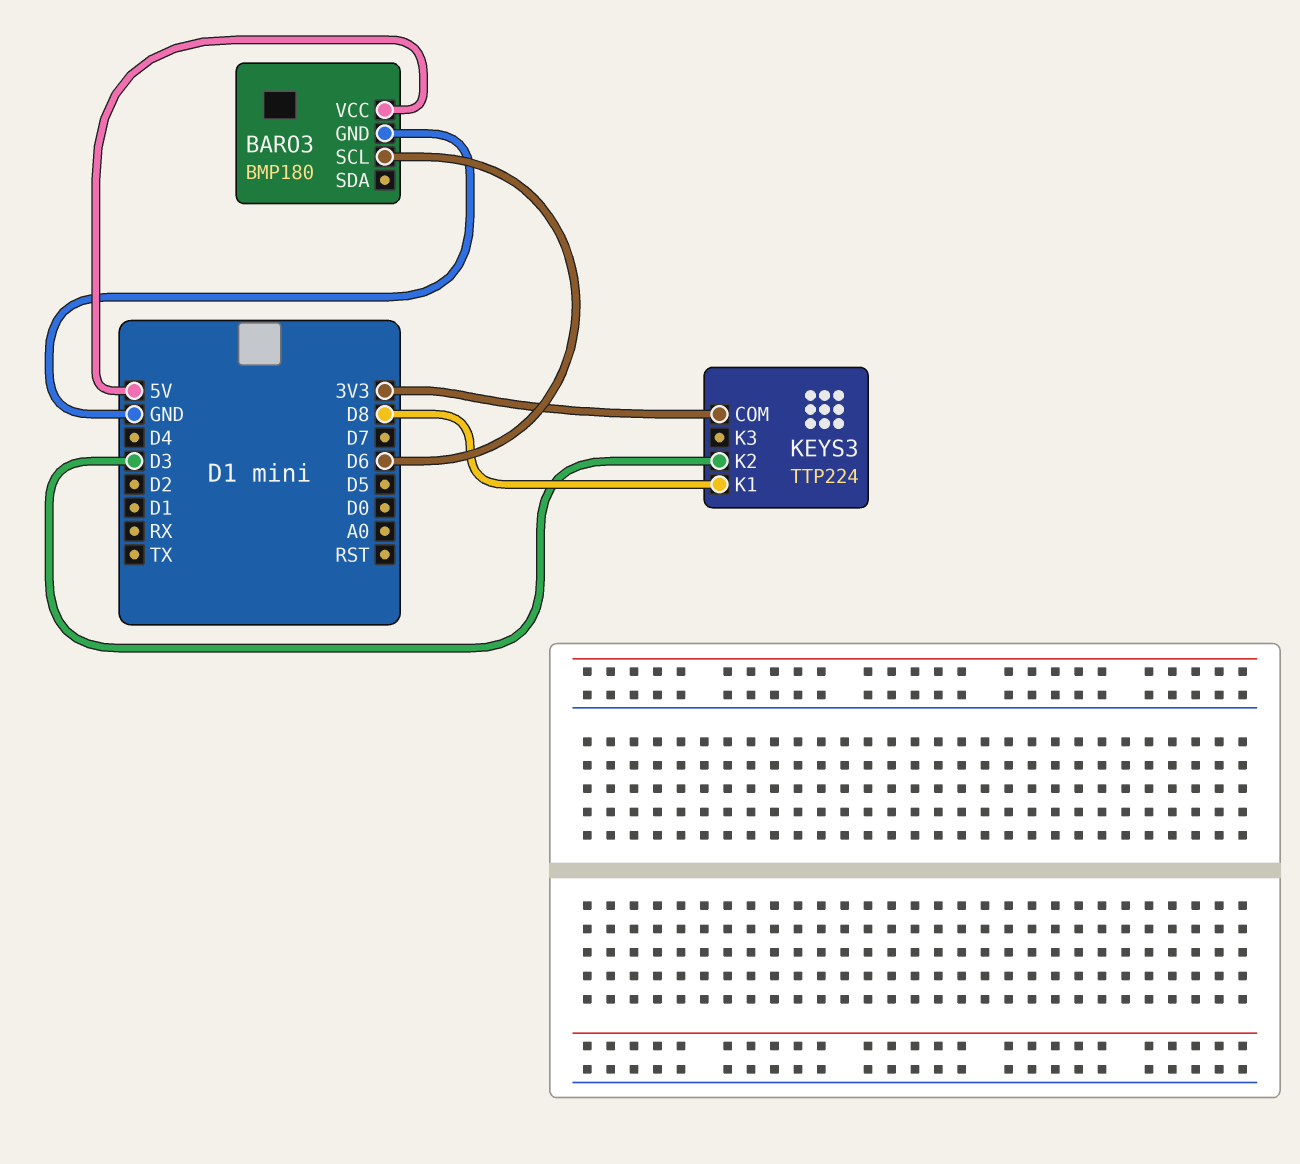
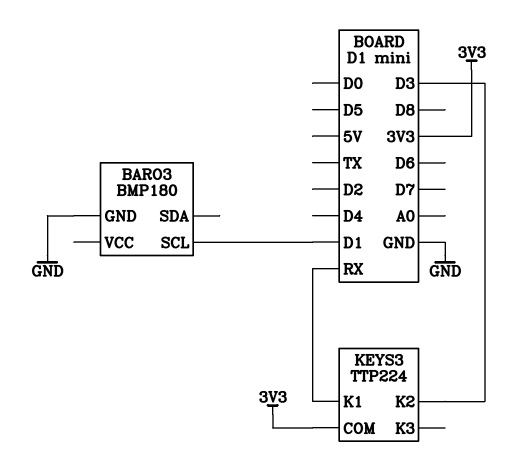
BARO3 pin SCL: D6 -> D1
BARO3 pin VCC: 5V -> none
KEYS3 pin K1: D8 -> RX

